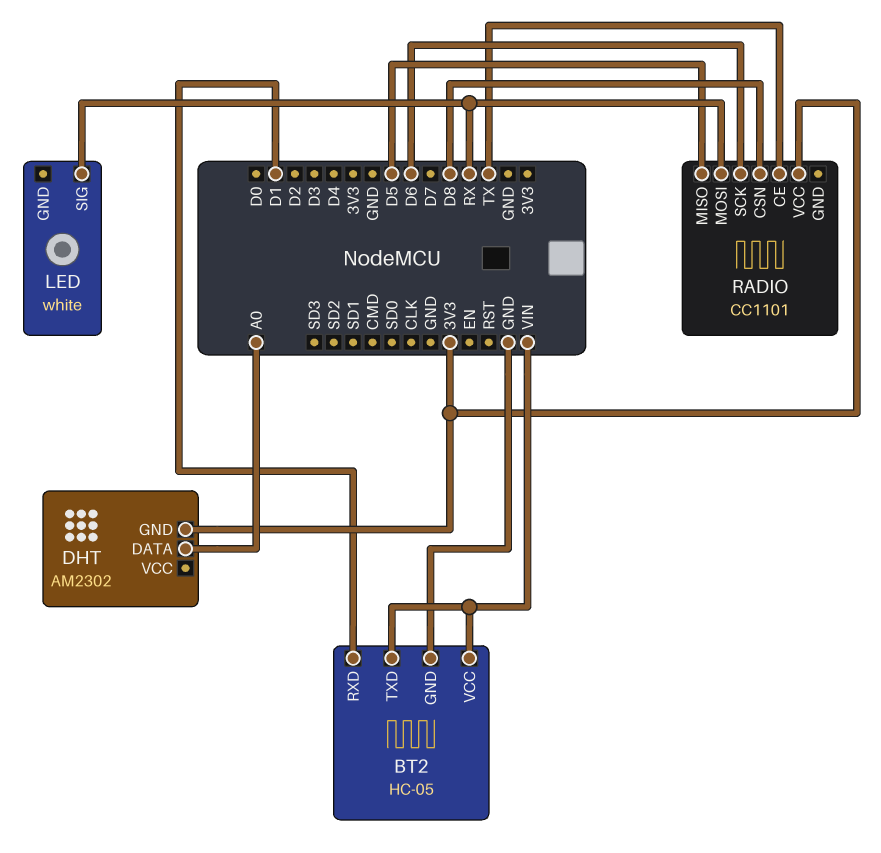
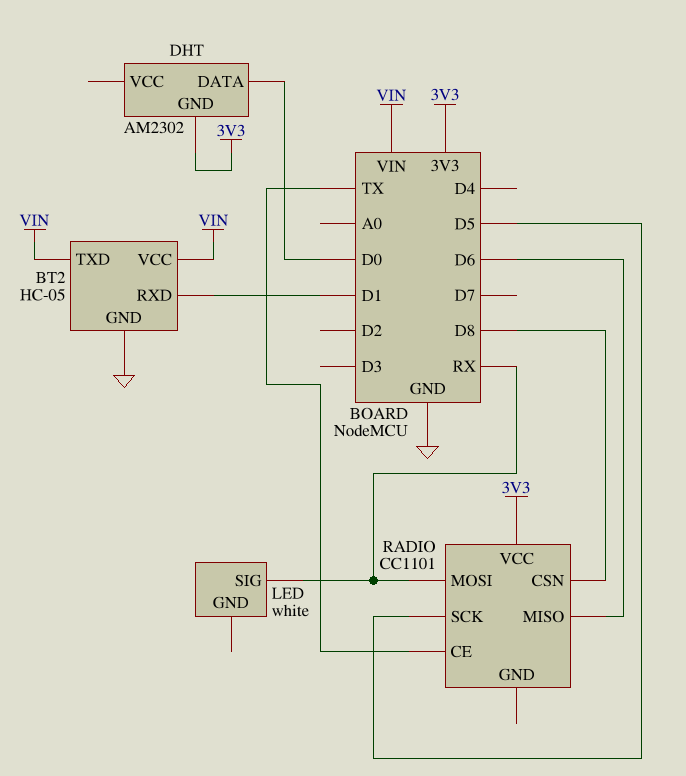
DHT pin DATA: A0 -> D0
RADIO pin MISO: D5 -> D6
RADIO pin SCK: D6 -> D5

